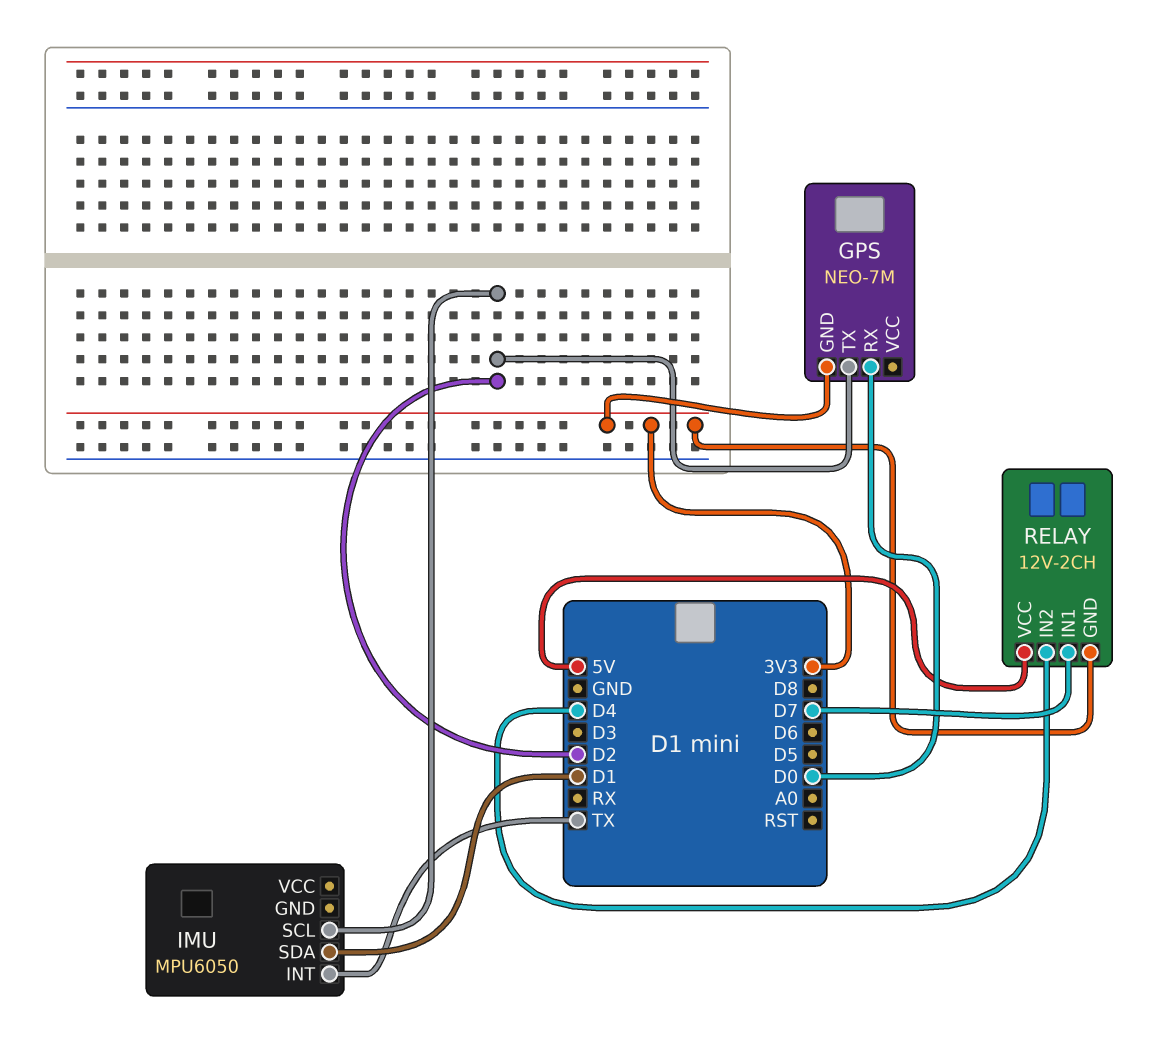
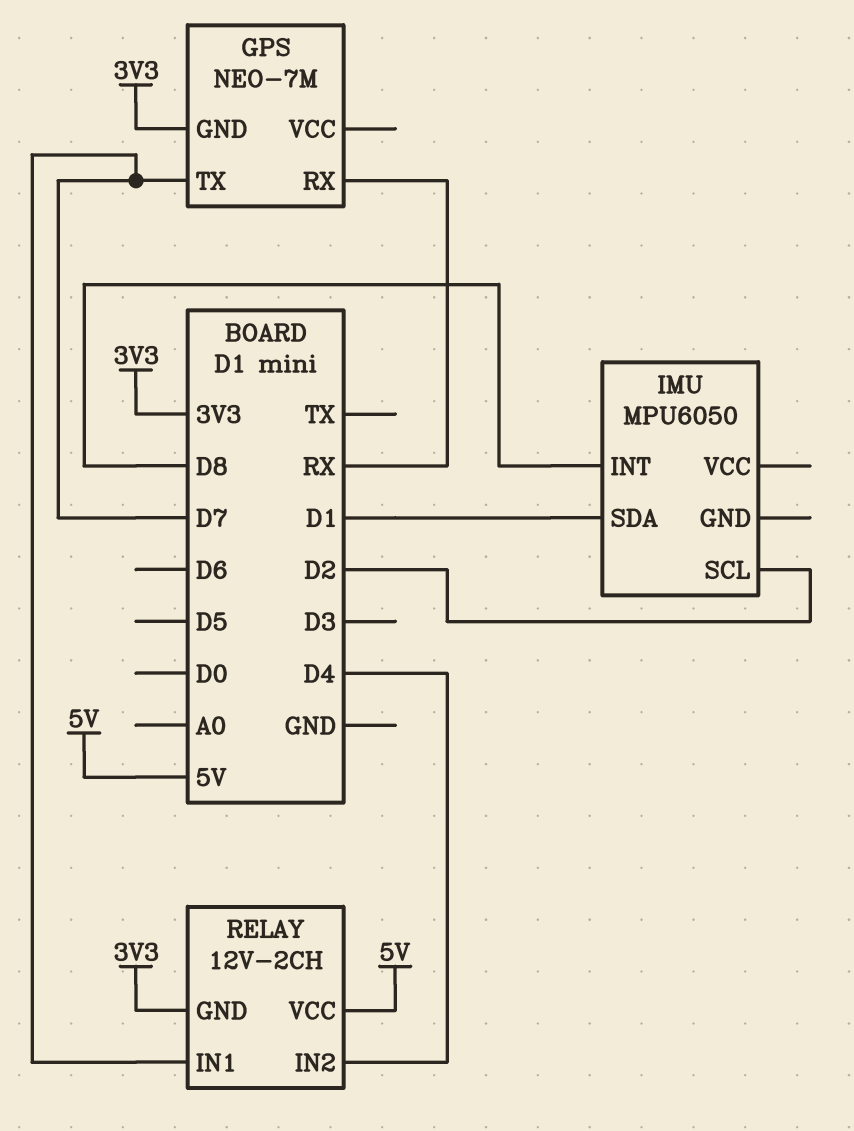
GPS pin RX: D0 -> RX
GPS pin TX: D2 -> D7
IMU pin INT: TX -> D8

